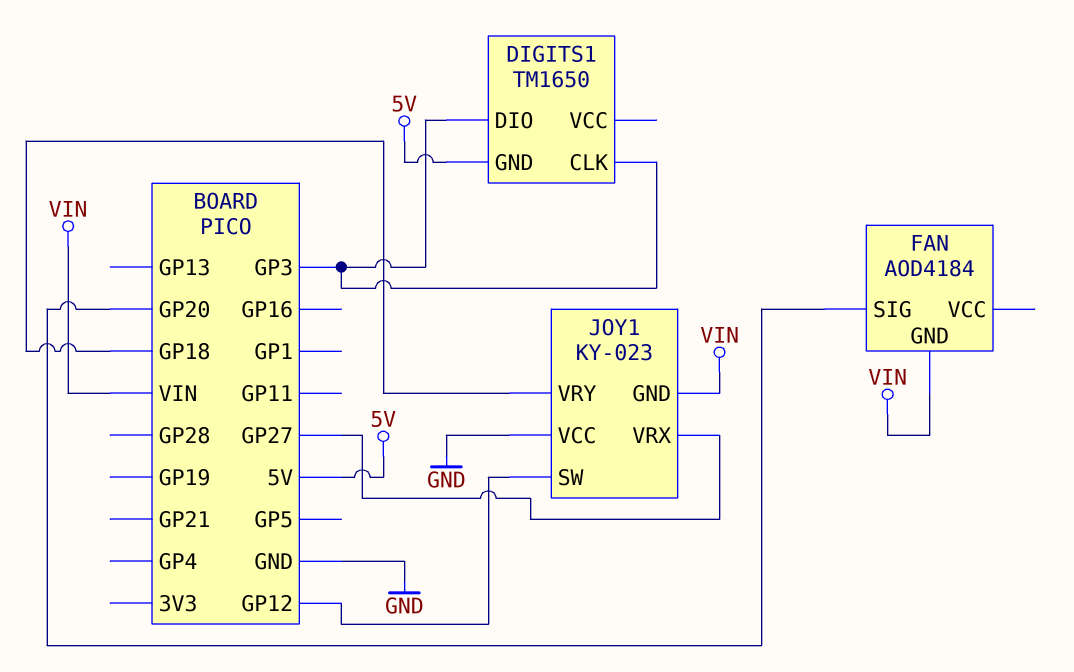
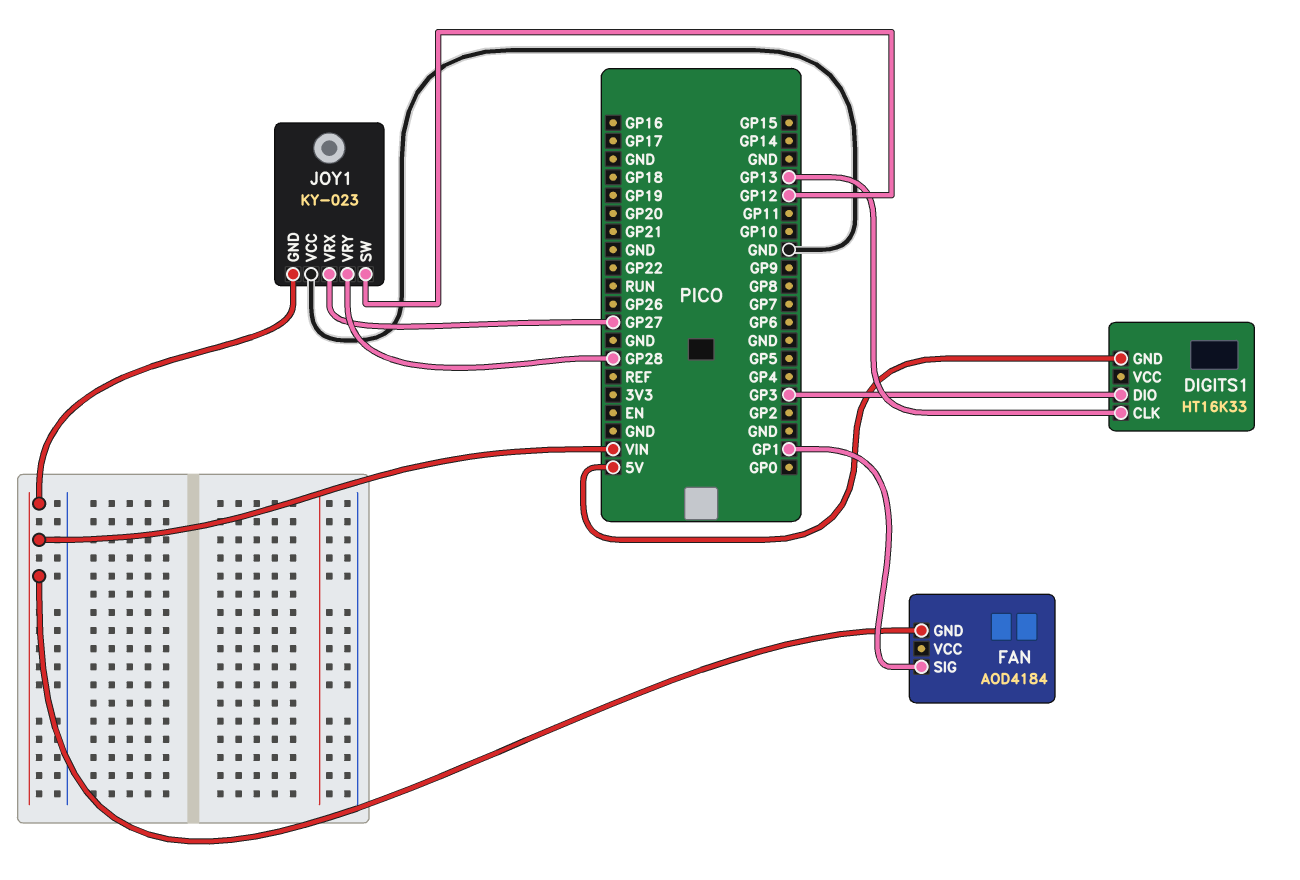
DIGITS1: TM1650 -> HT16K33
DIGITS1 pin CLK: GP3 -> GP13
FAN pin SIG: GP20 -> GP1
JOY1 pin VRY: GP18 -> GP28

